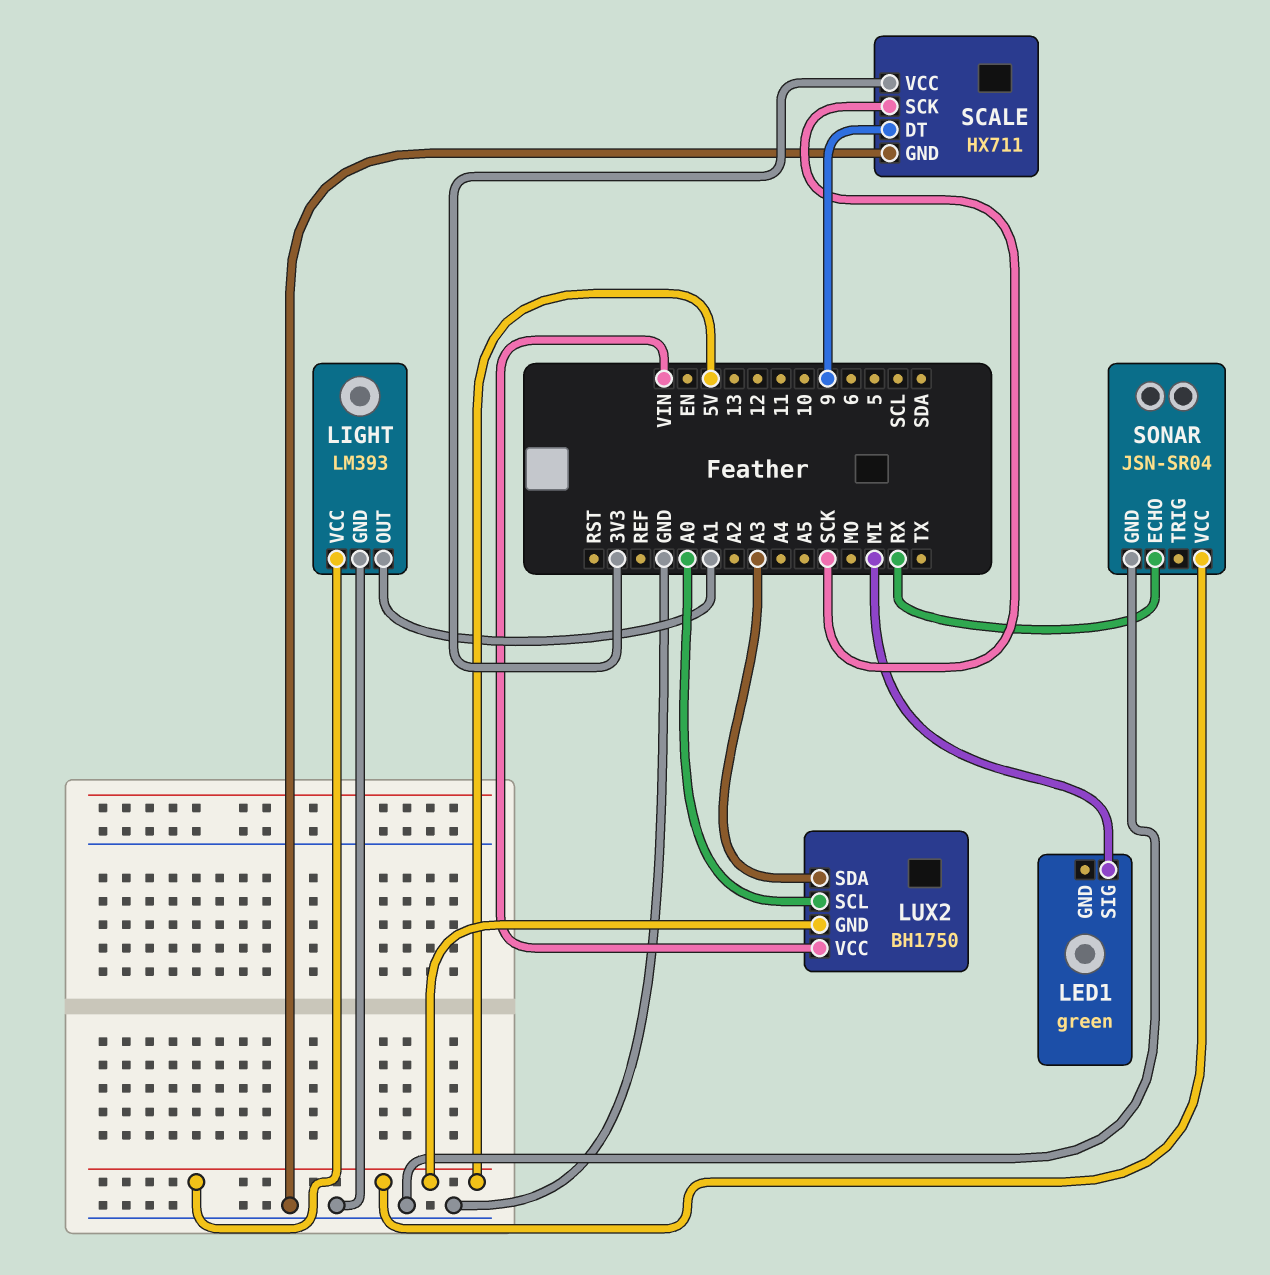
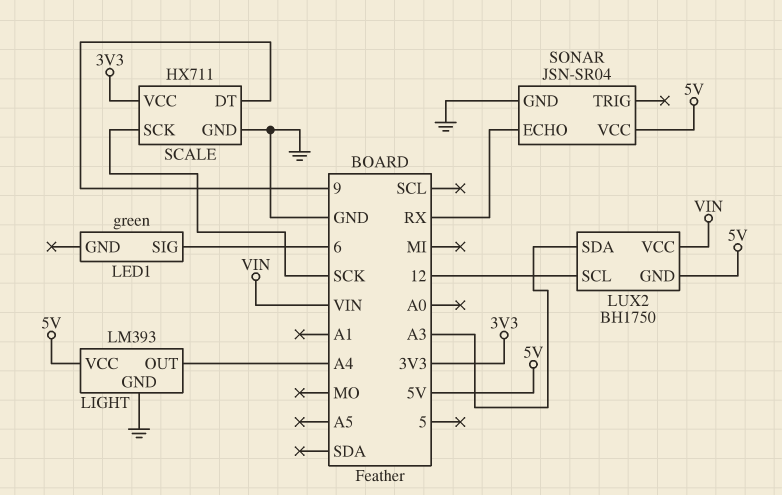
LED1 pin SIG: MI -> 6
LIGHT pin OUT: A1 -> A4
LUX2 pin SCL: A0 -> 12

